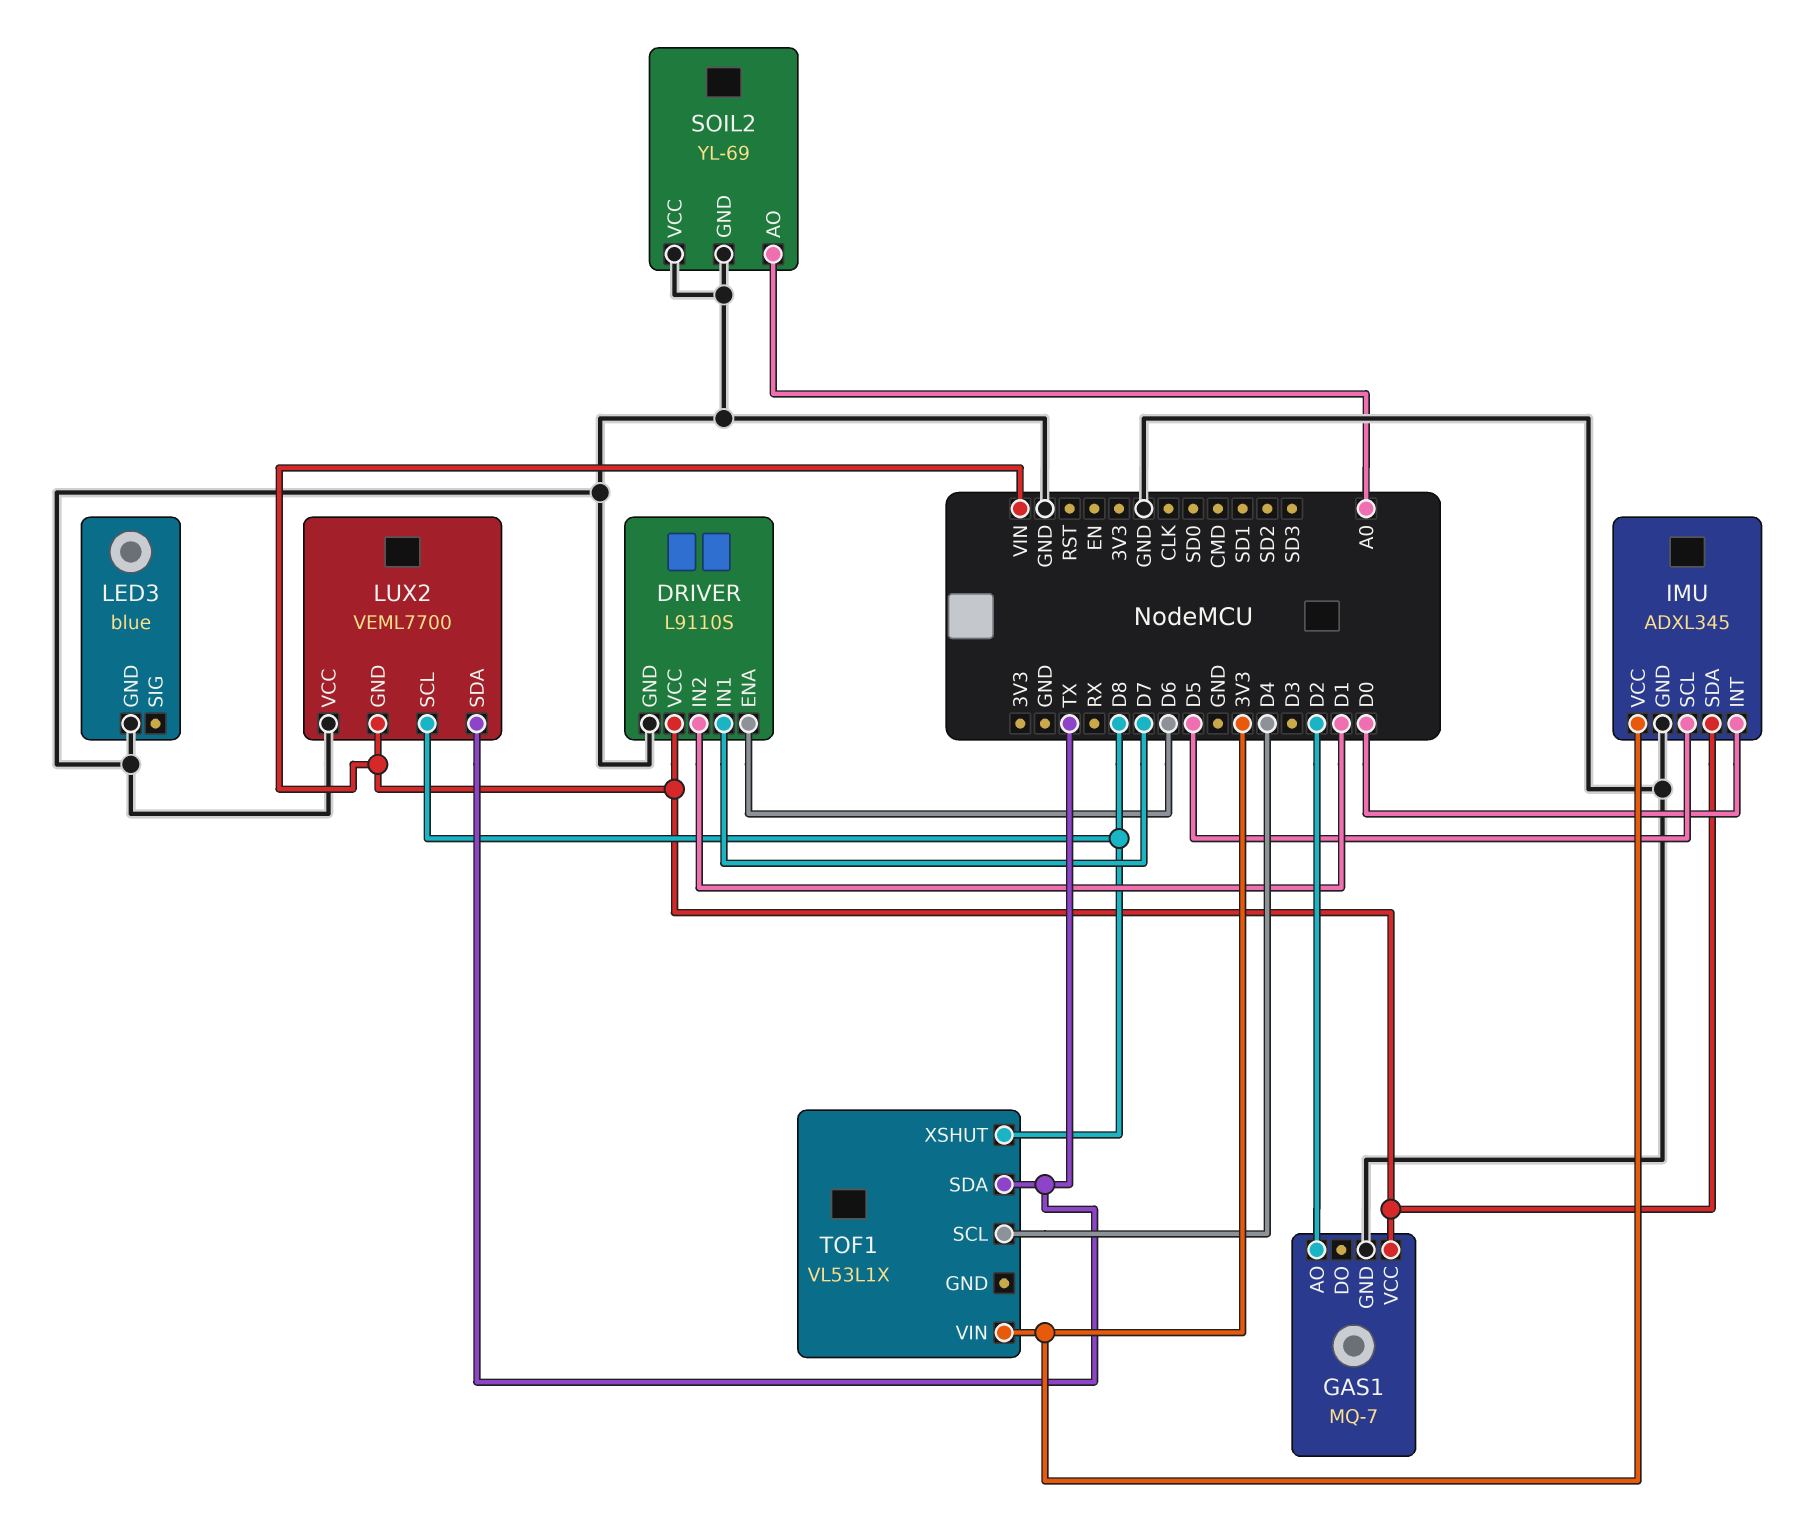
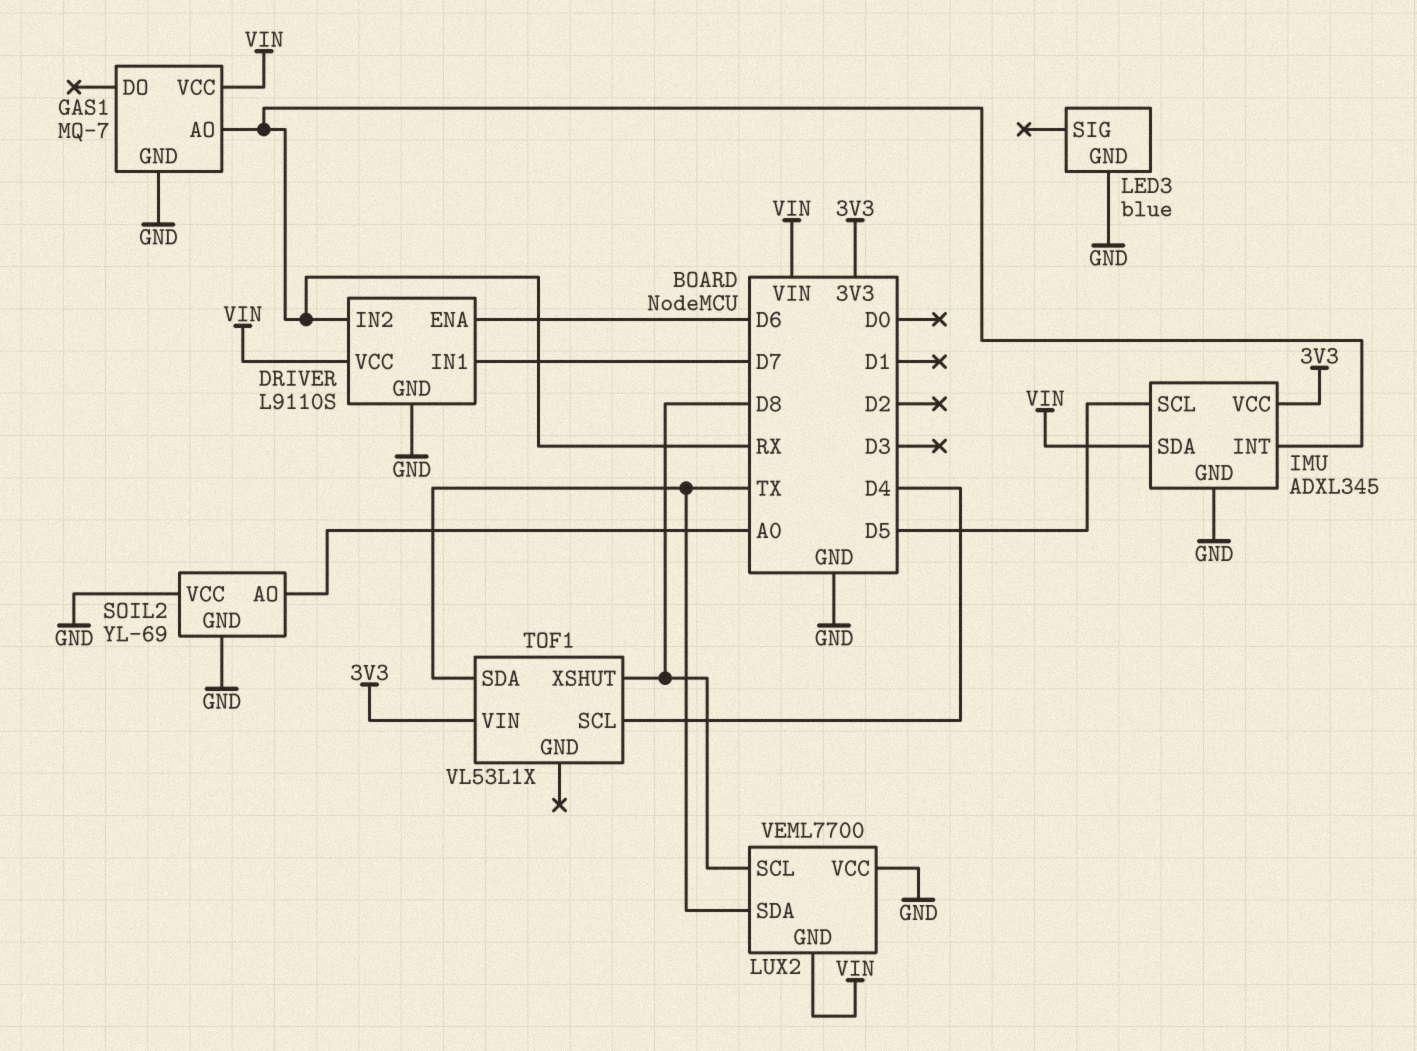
DRIVER pin IN2: D1 -> RX
GAS1 pin AO: D2 -> RX
IMU pin INT: D0 -> RX

